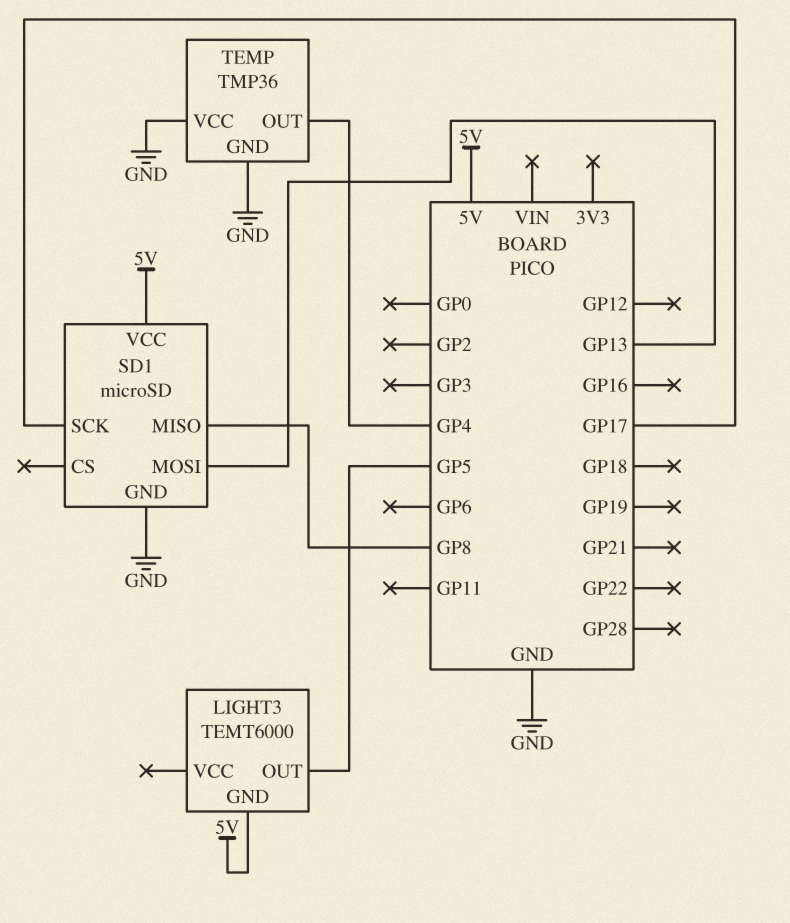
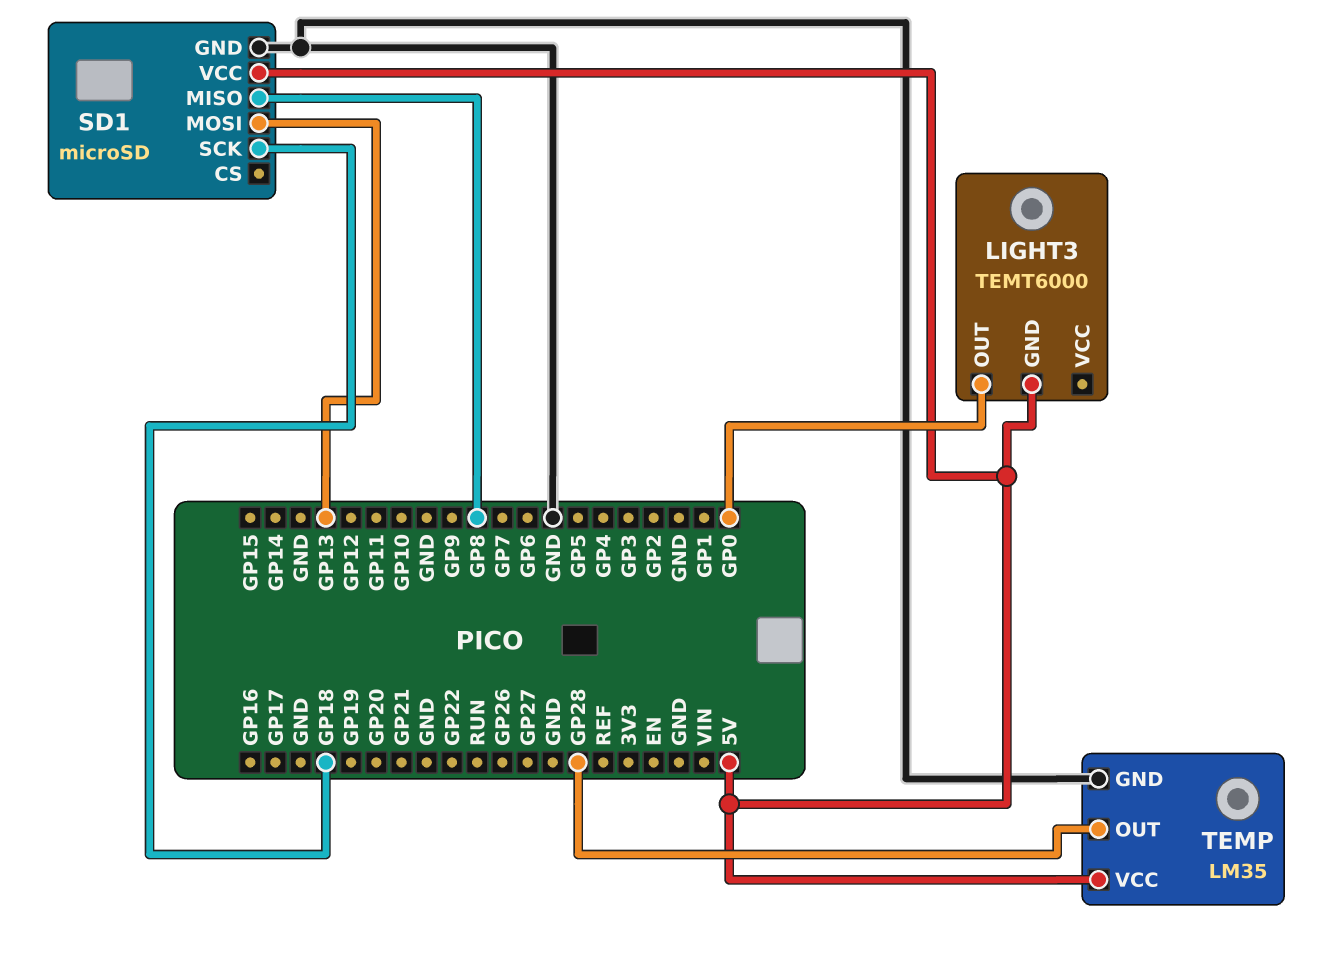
LIGHT3 pin OUT: GP5 -> GP0
SD1 pin SCK: GP17 -> GP18
TEMP: TMP36 -> LM35
TEMP pin OUT: GP4 -> GP28
TEMP pin VCC: GND -> 5V

